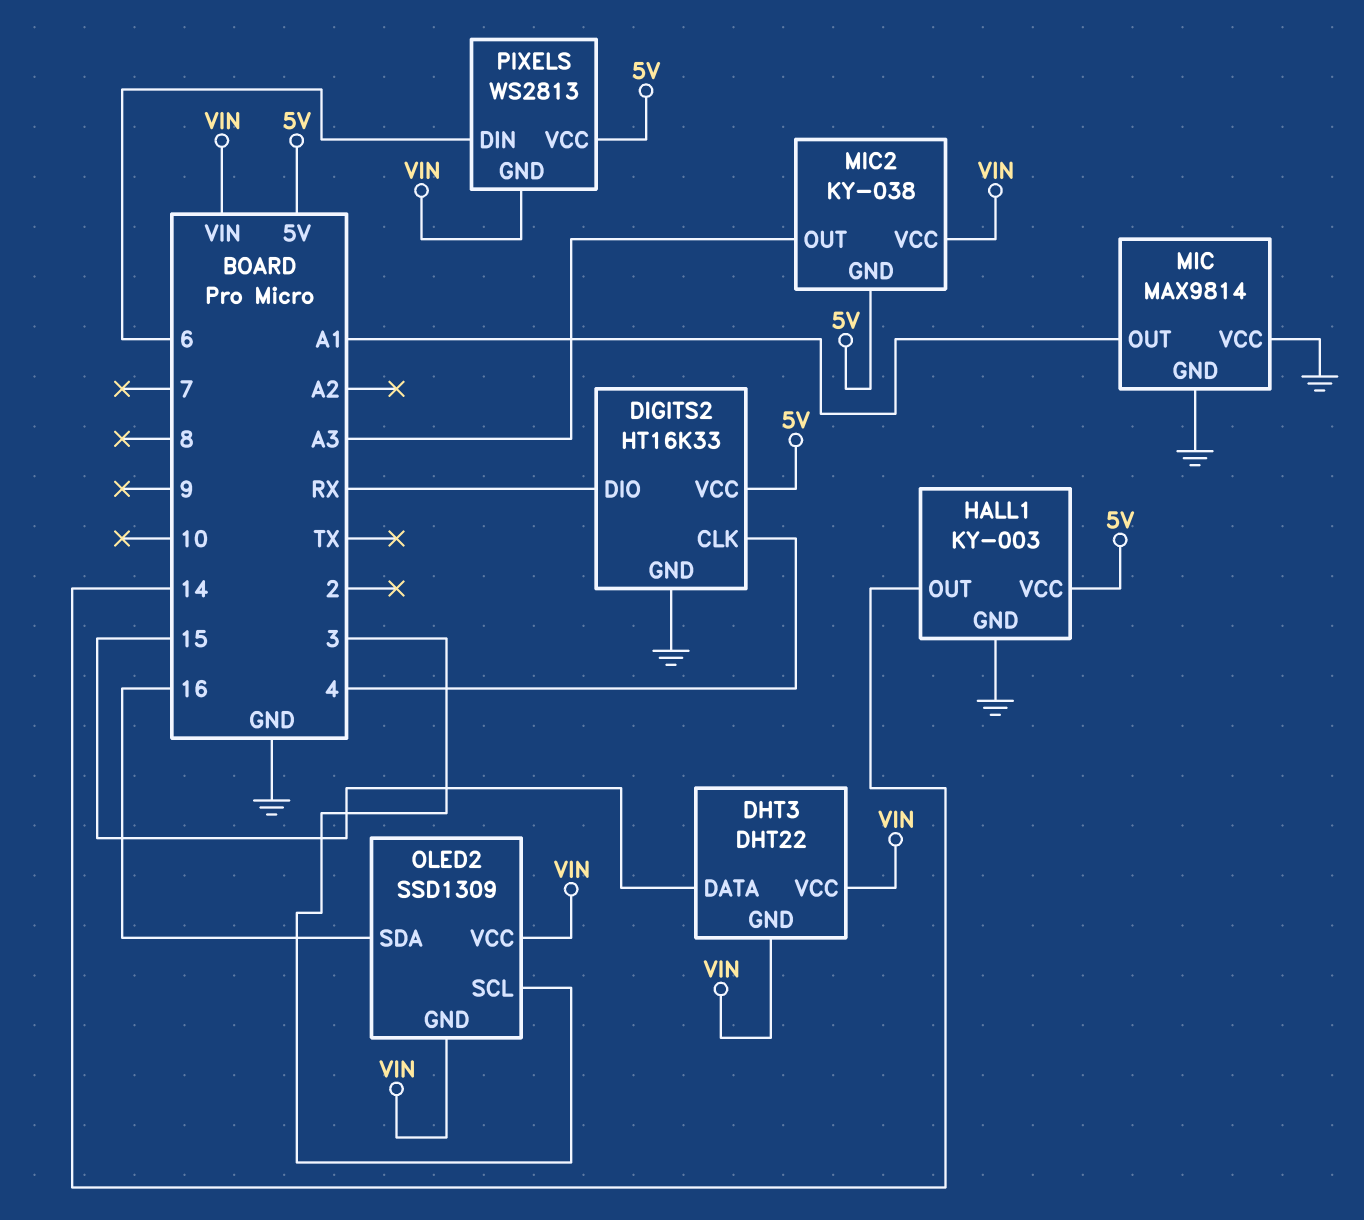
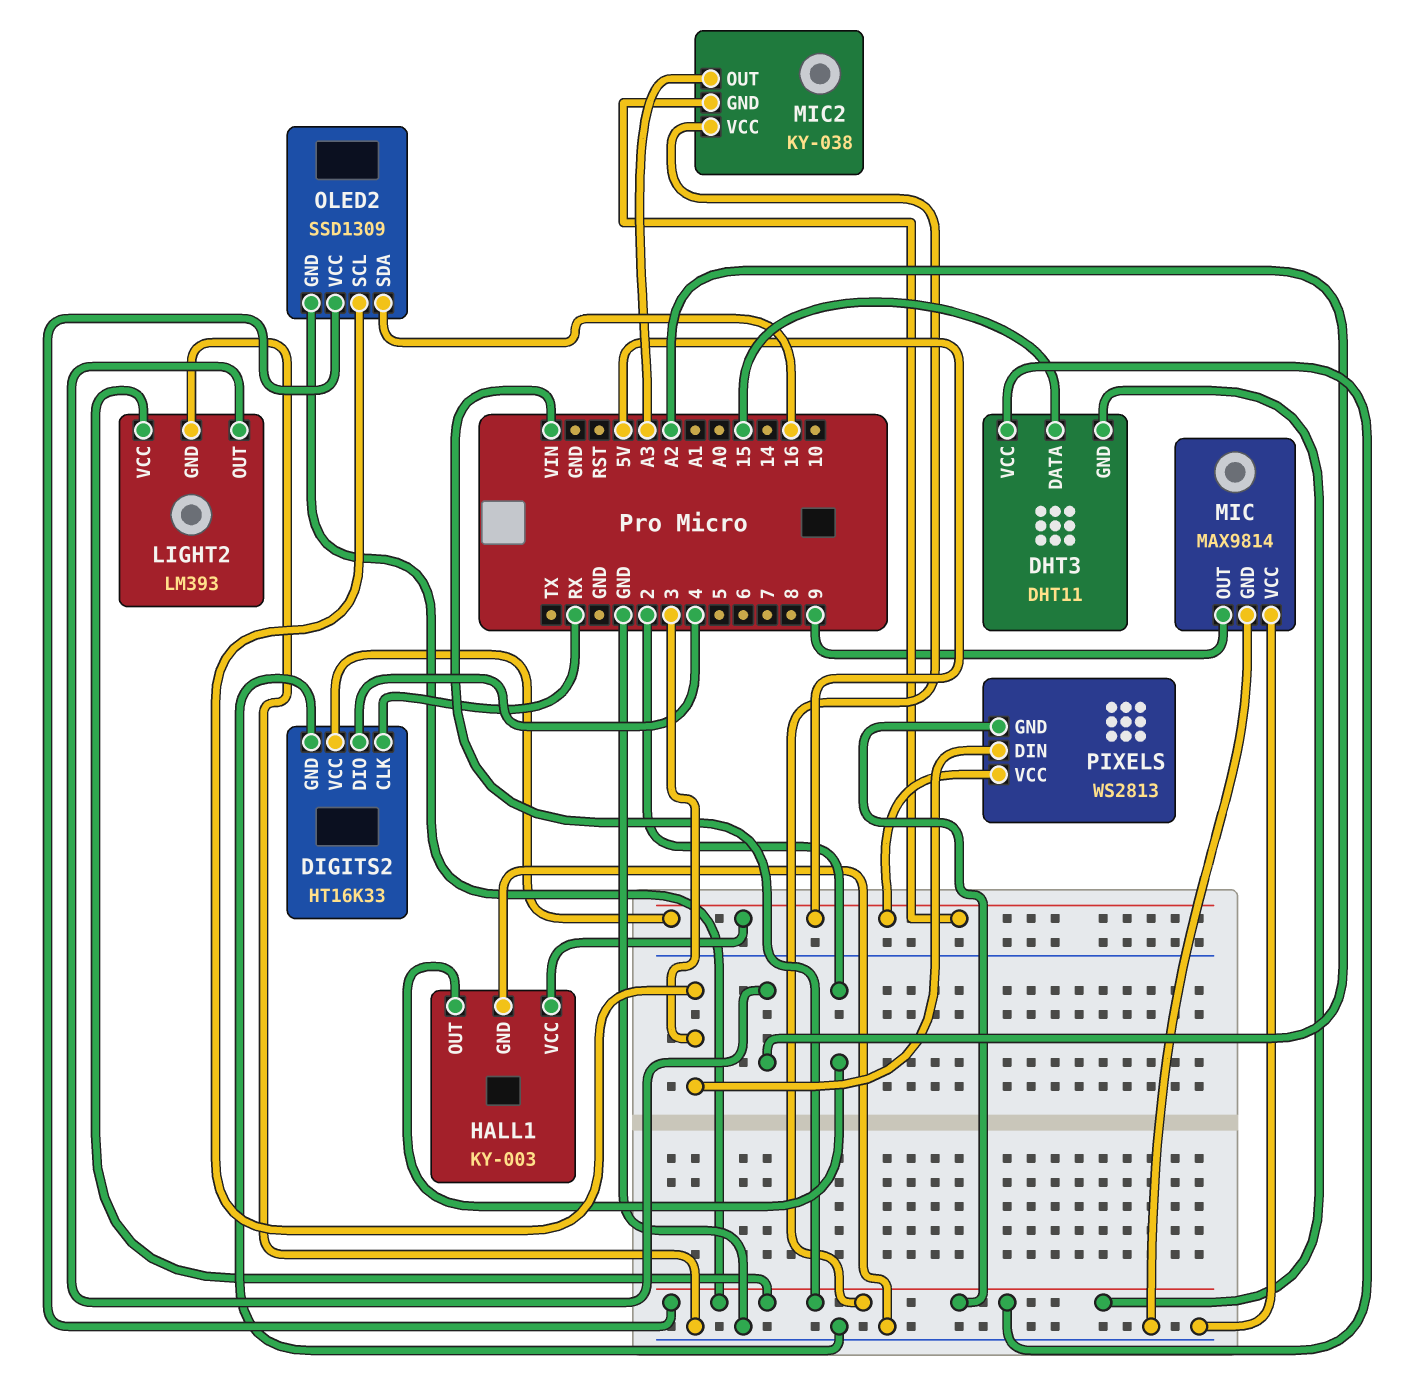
DHT3: DHT22 -> DHT11
DIGITS2 pin CLK: 4 -> RX
DIGITS2 pin DIO: RX -> 4
HALL1 pin OUT: 14 -> 2
LIGHT2: none -> LM393
LIGHT2 pin GND: none -> GND
LIGHT2 pin OUT: none -> A2
LIGHT2 pin VCC: none -> VIN
MIC pin OUT: A1 -> 9
PIXELS pin DIN: 6 -> 3

